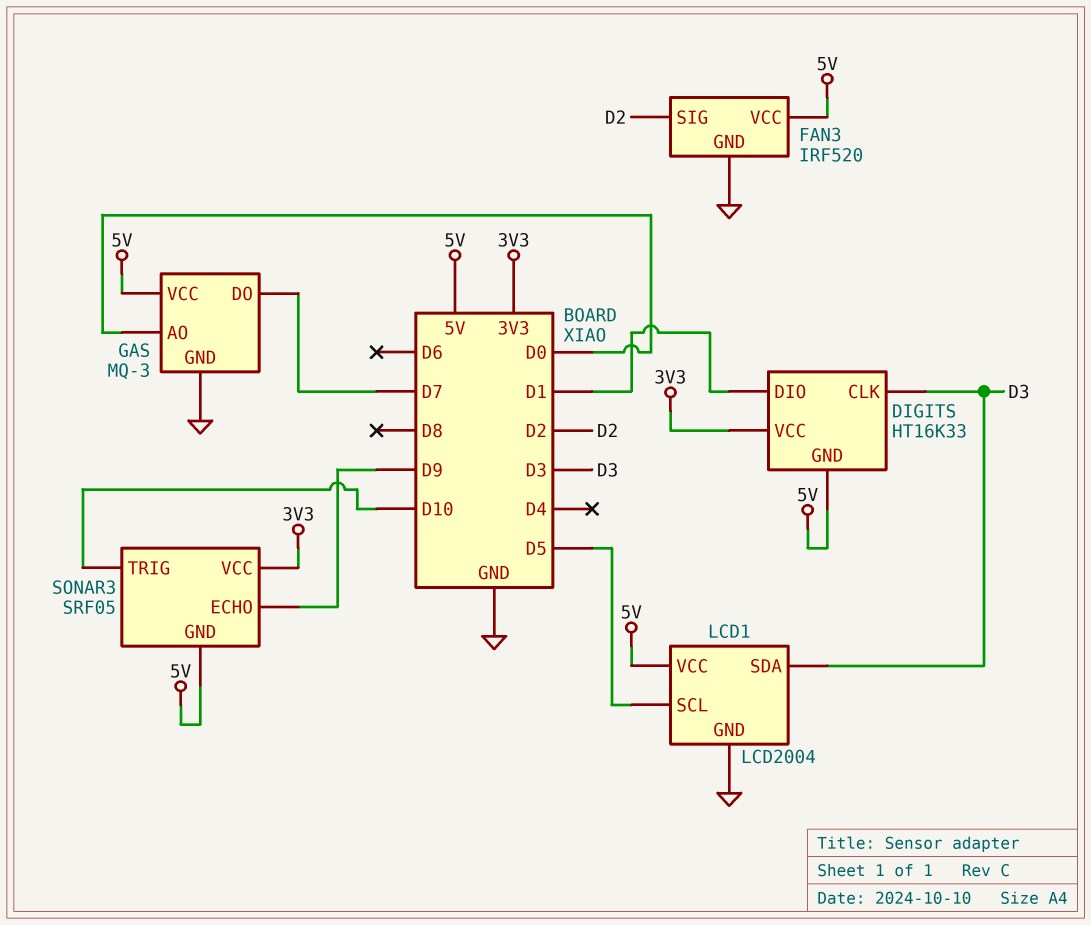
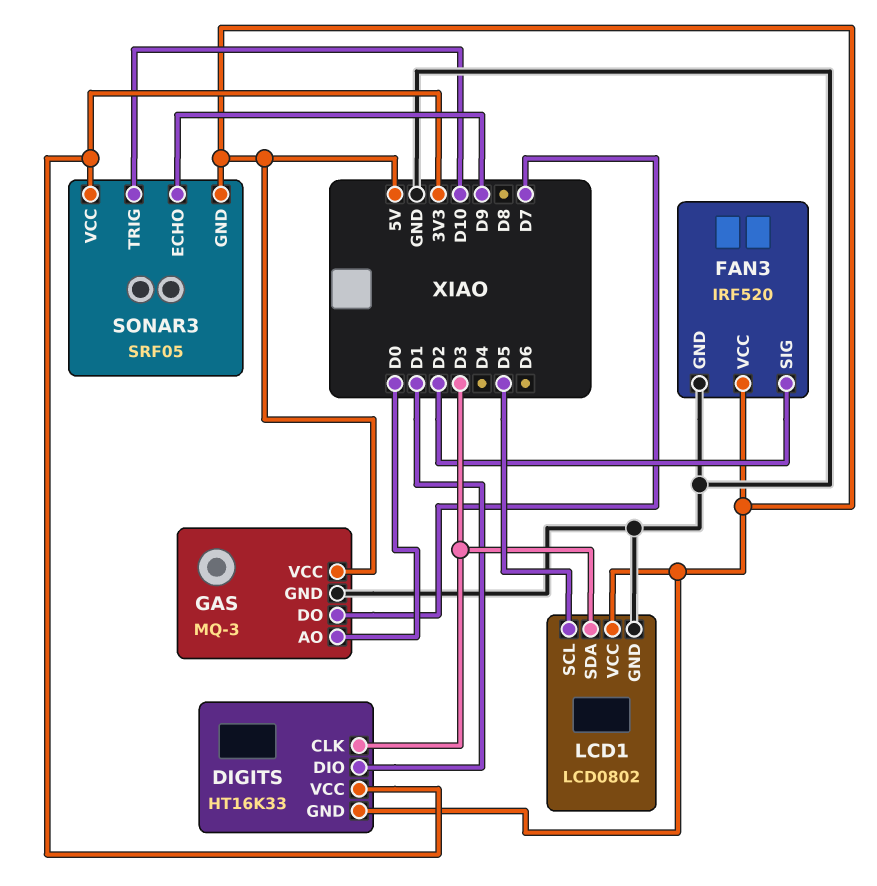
LCD1: LCD2004 -> LCD0802

